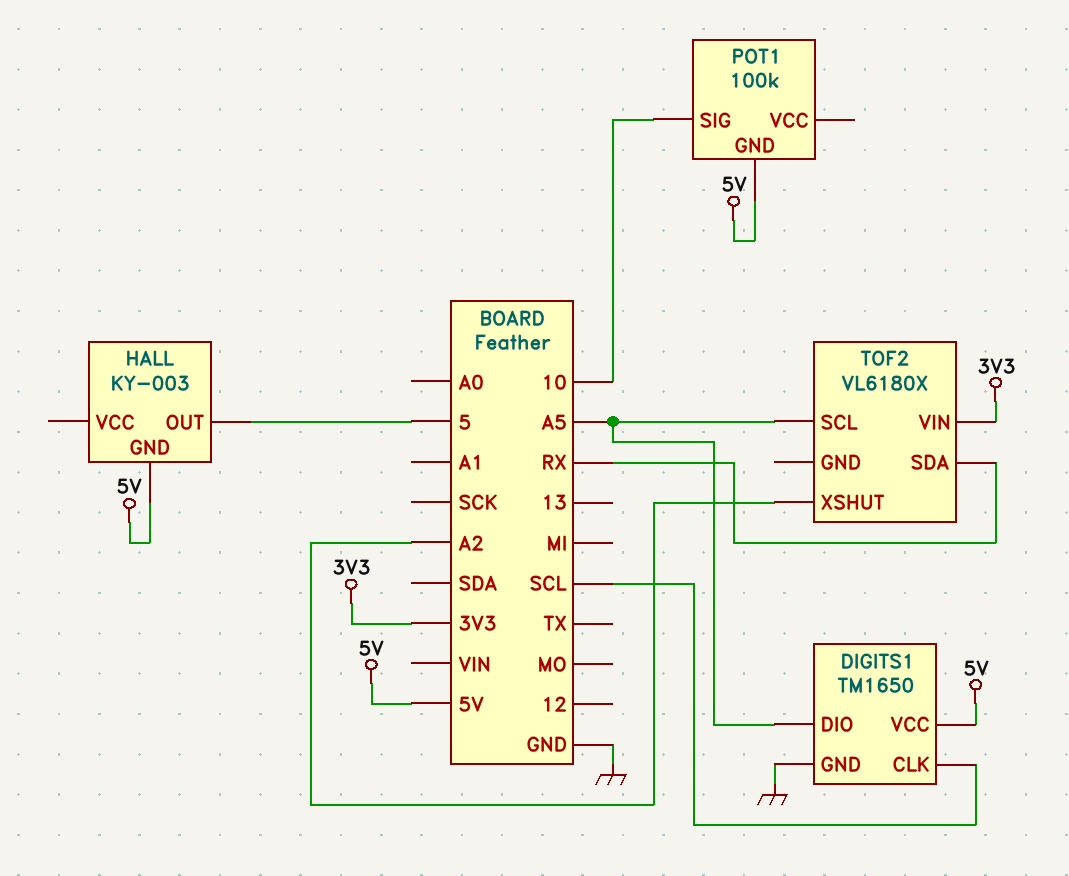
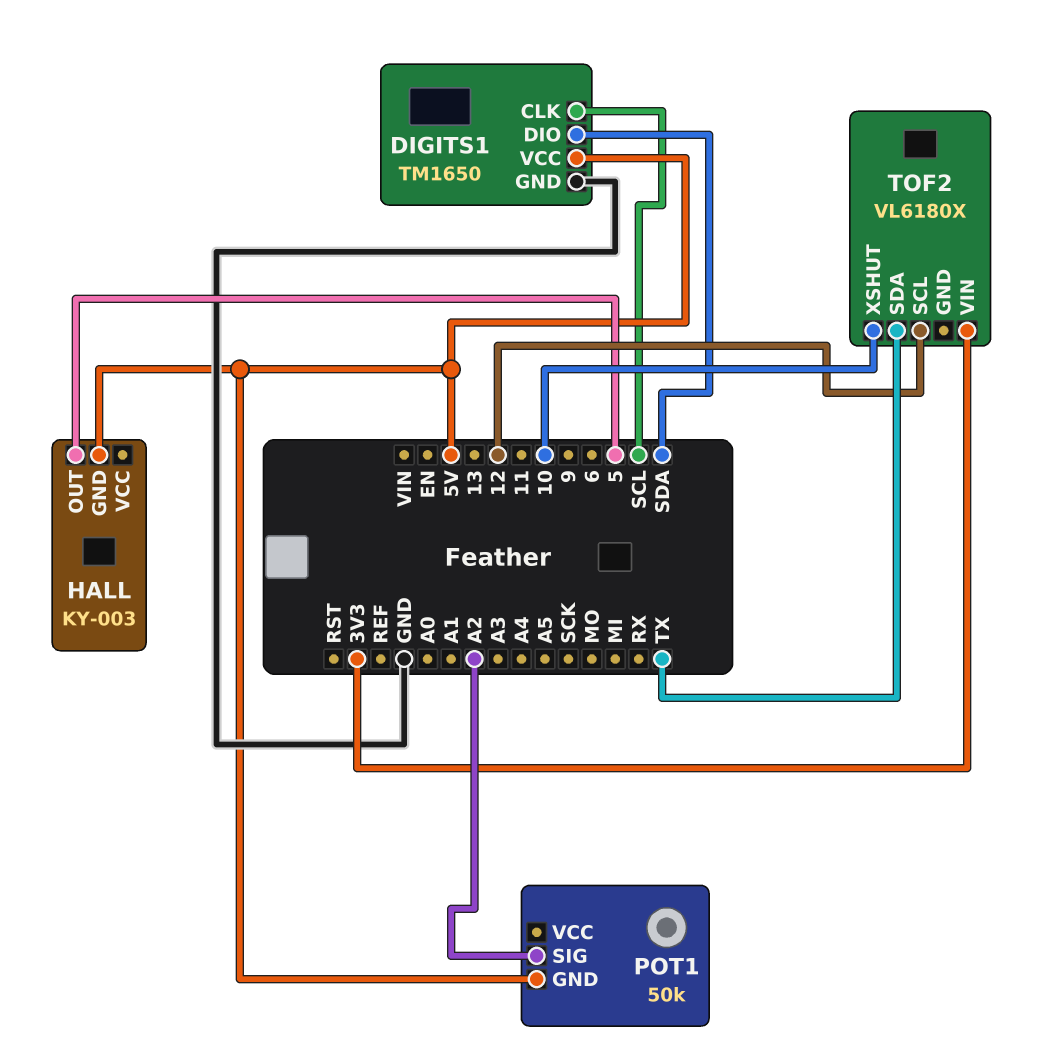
DIGITS1 pin DIO: A5 -> SDA
POT1: 100k -> 50k
POT1 pin SIG: 10 -> A2
TOF2 pin SCL: A5 -> 12
TOF2 pin SDA: RX -> TX
TOF2 pin XSHUT: A2 -> 10

